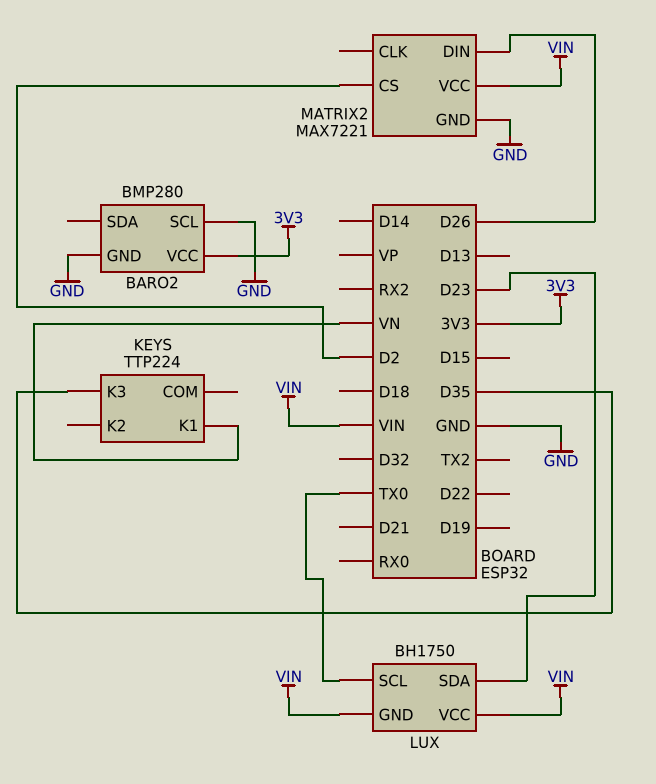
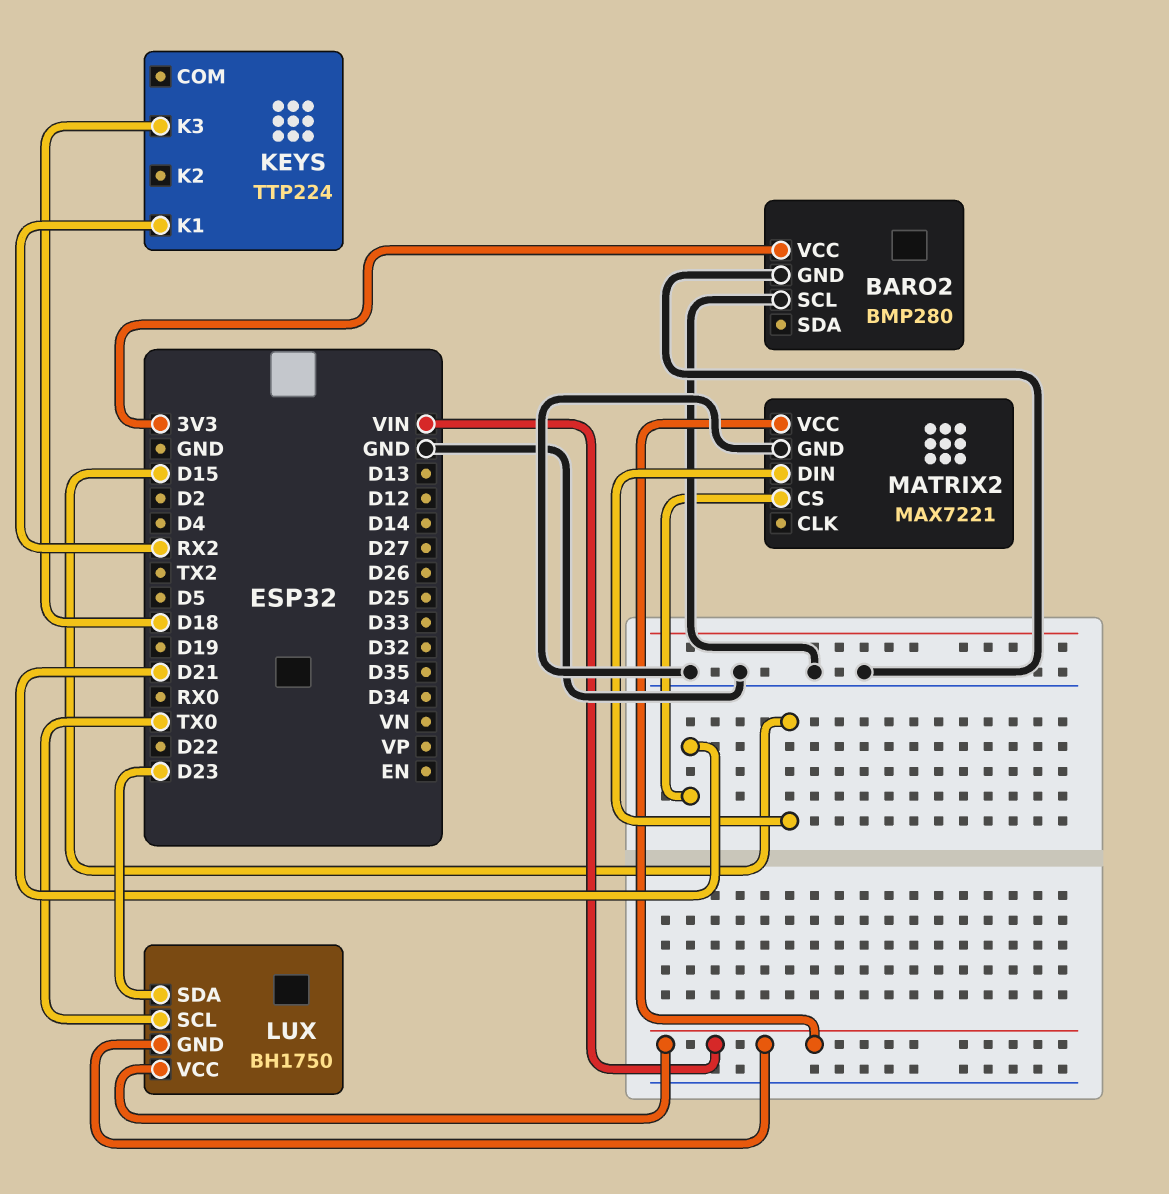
KEYS pin K1: VN -> RX2
KEYS pin K3: D35 -> D18
MATRIX2 pin CS: D2 -> D21
MATRIX2 pin DIN: D26 -> D15

